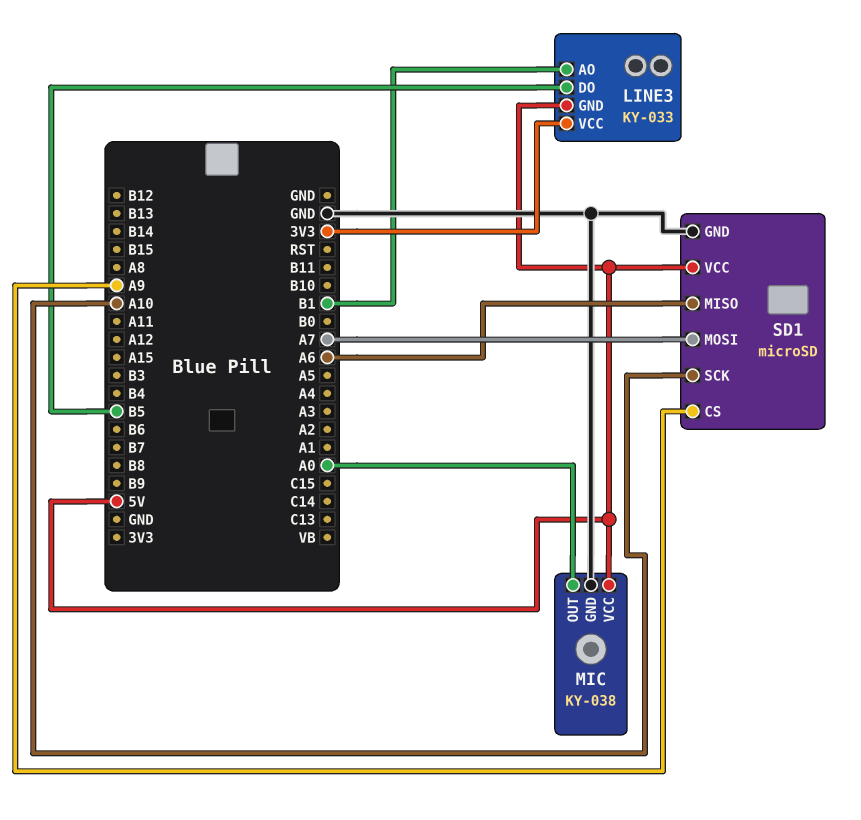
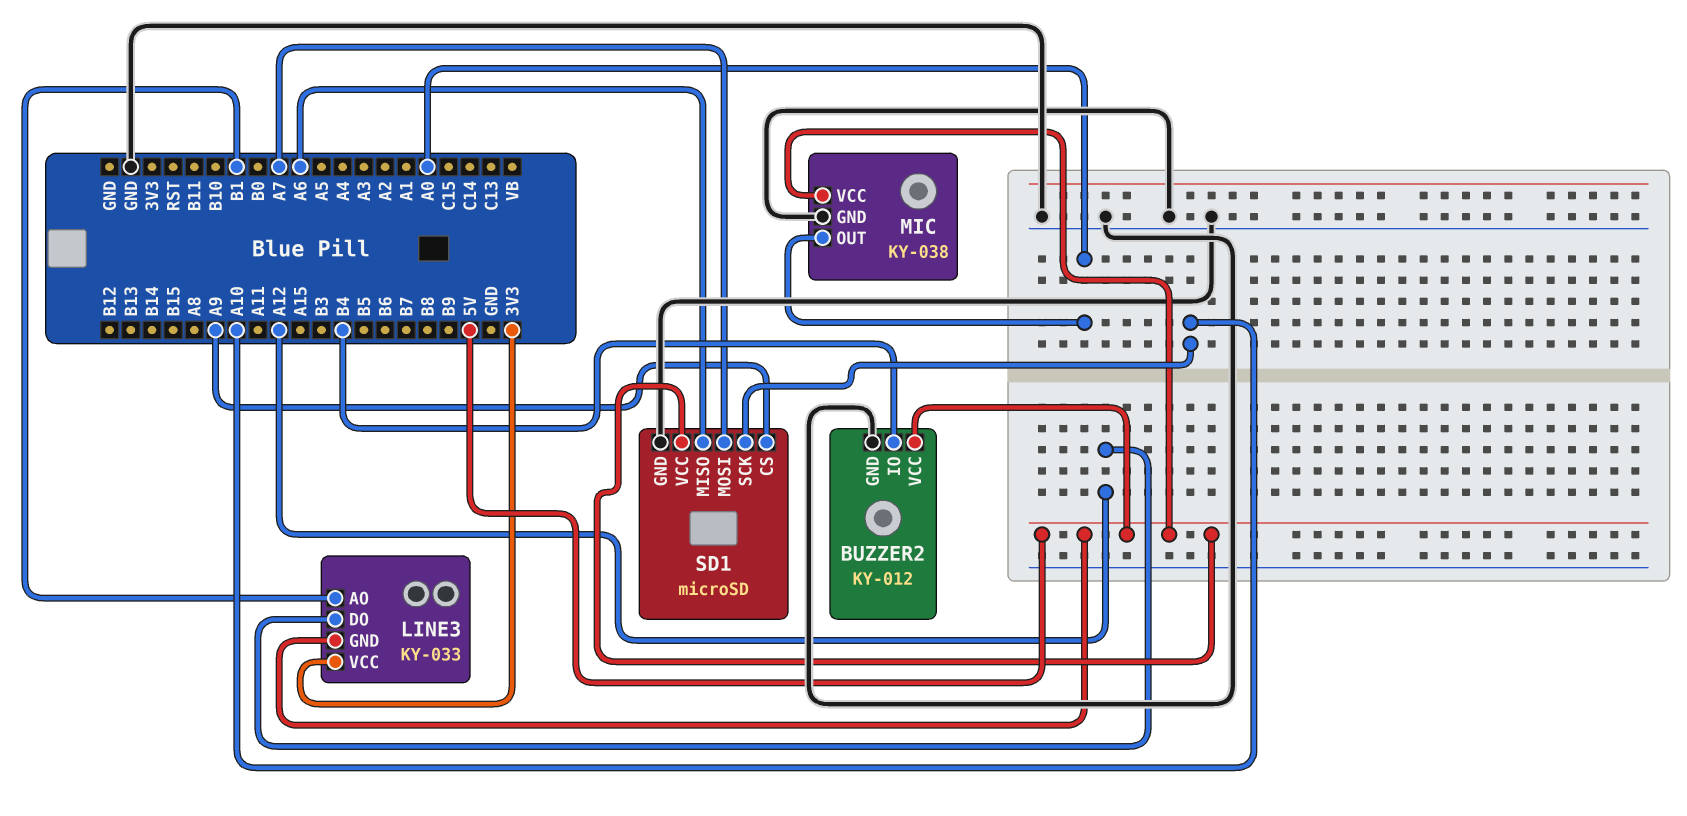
BUZZER2: none -> KY-012
BUZZER2 pin GND: none -> GND
BUZZER2 pin IO: none -> B4
BUZZER2 pin VCC: none -> 5V
LINE3 pin DO: B5 -> A12

